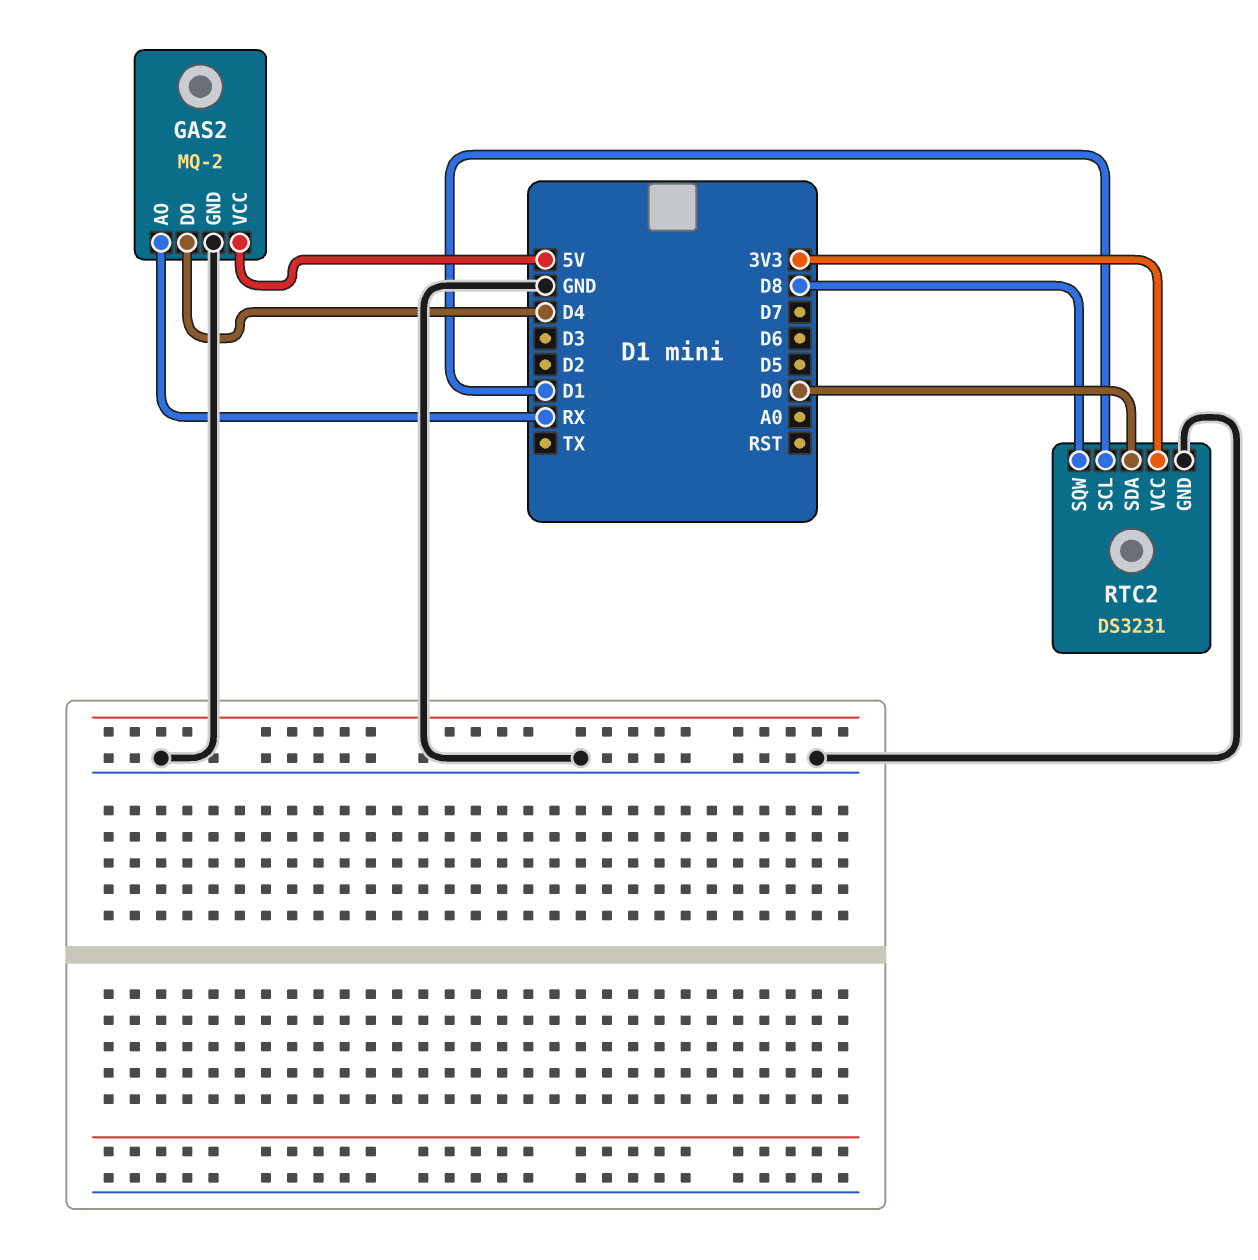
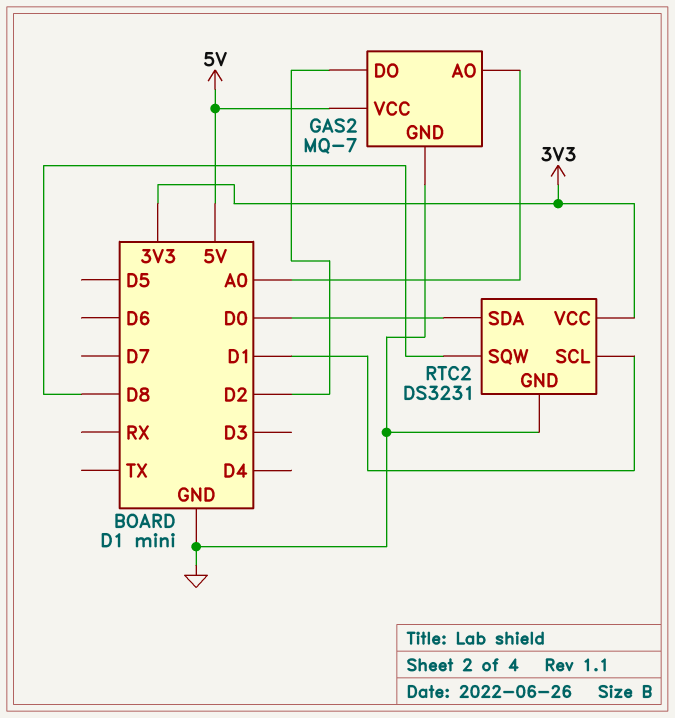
GAS2: MQ-2 -> MQ-7
GAS2 pin AO: RX -> A0
GAS2 pin DO: D4 -> D2

